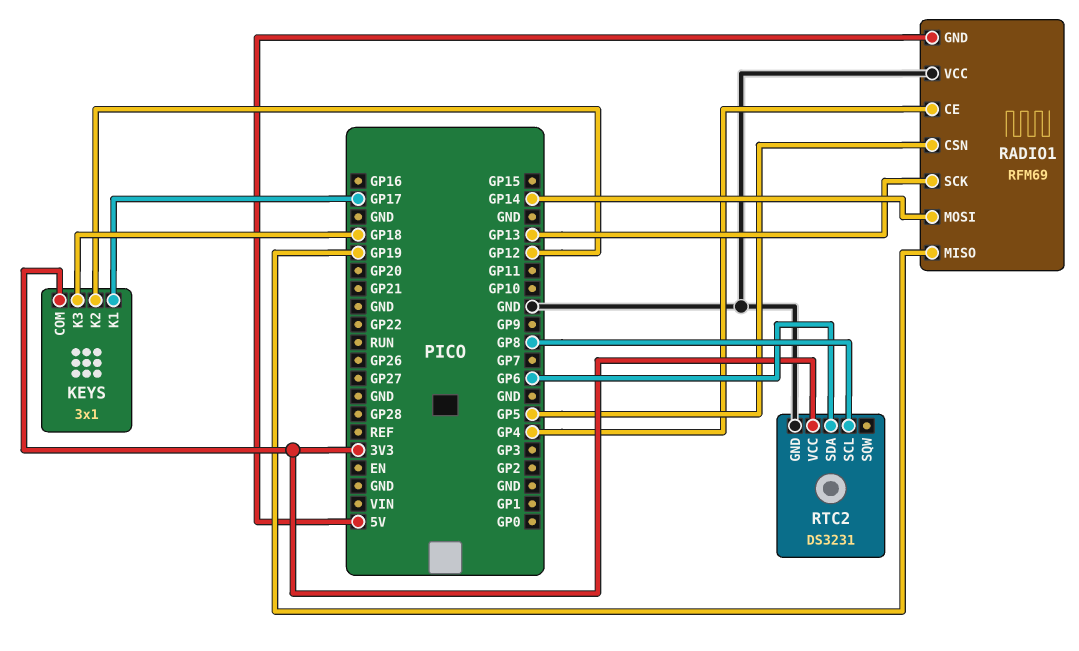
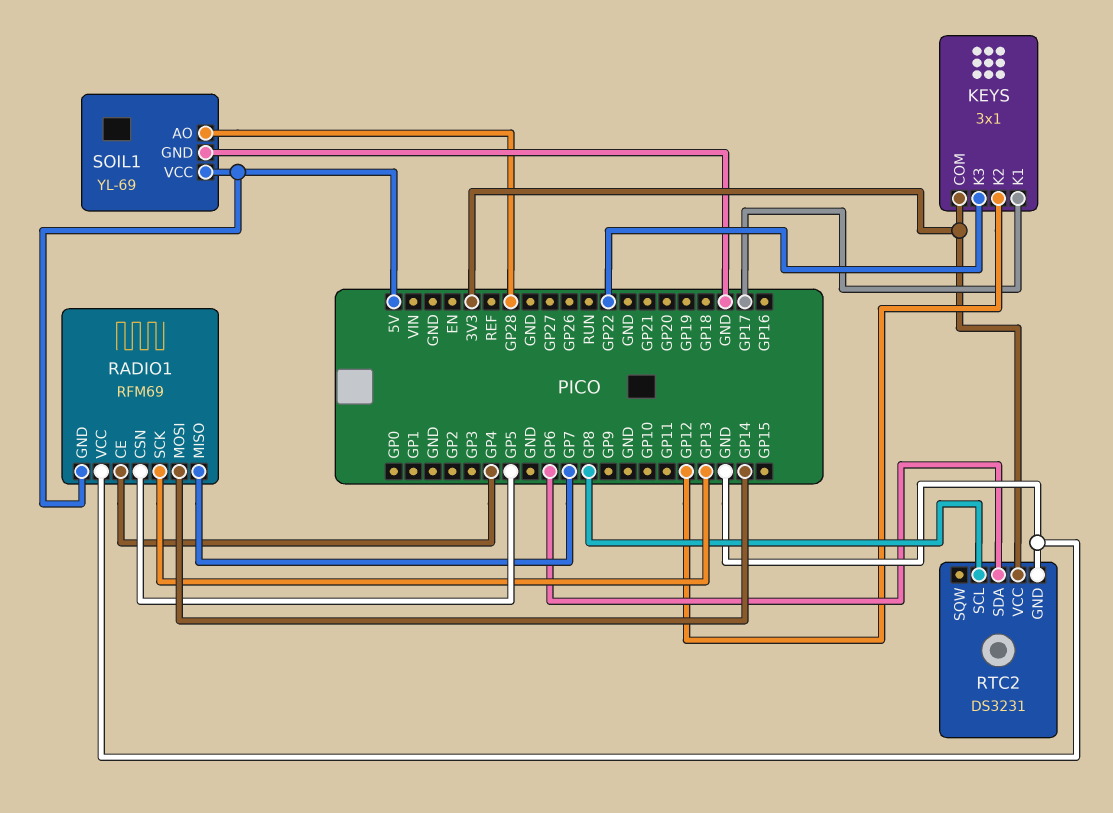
KEYS pin K3: GP18 -> GP22
RADIO1 pin MISO: GP19 -> GP7
SOIL1: none -> YL-69
SOIL1 pin AO: none -> GP28
SOIL1 pin GND: none -> GND
SOIL1 pin VCC: none -> 5V

